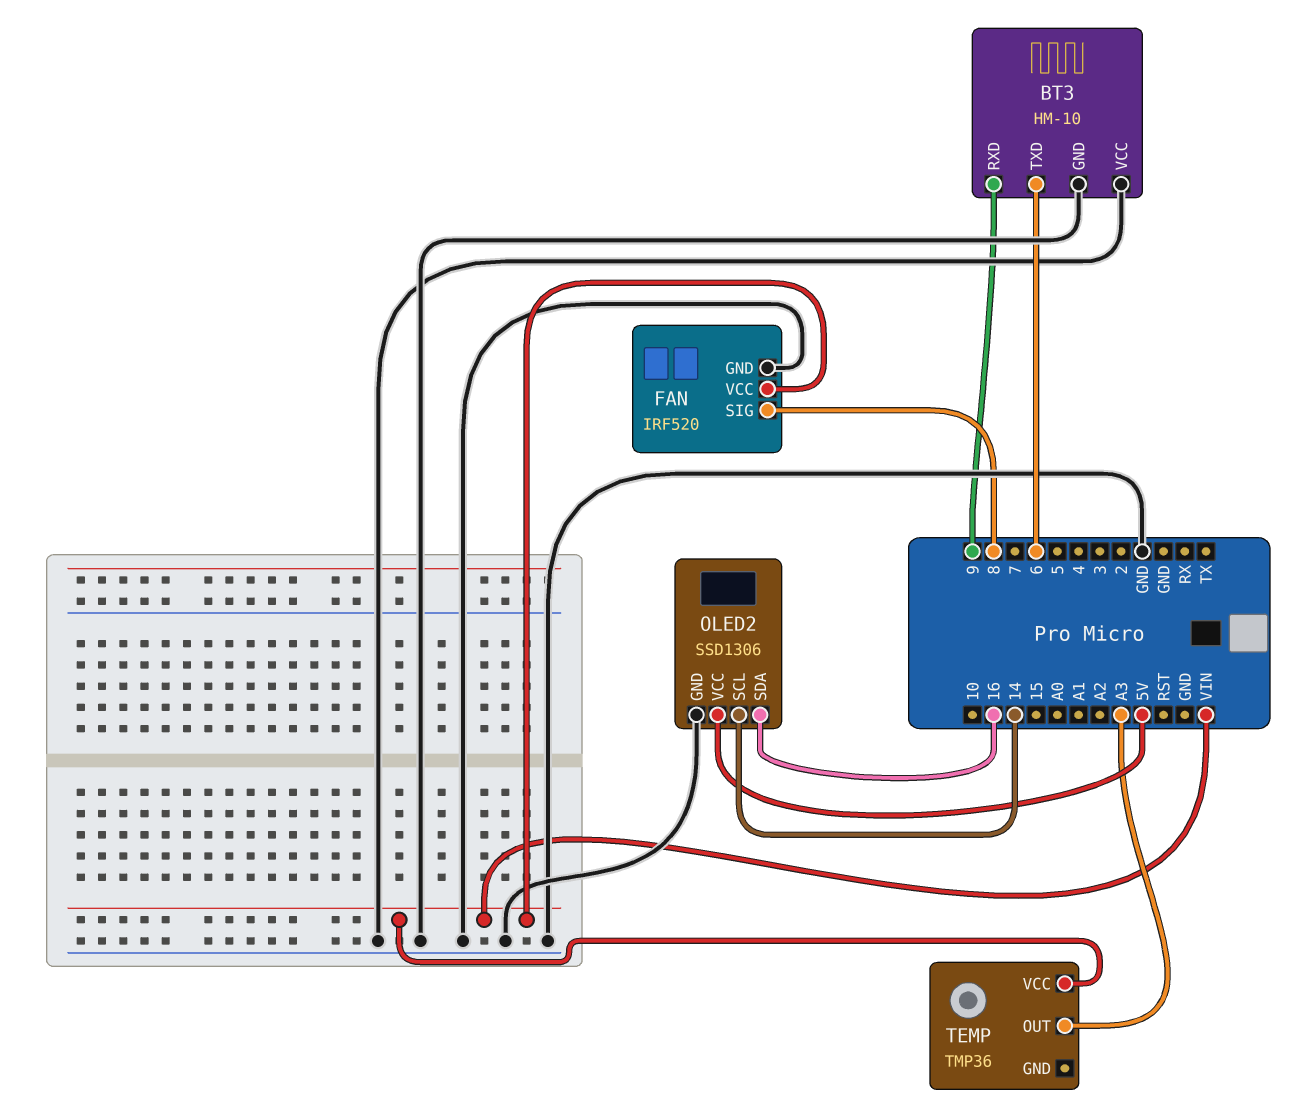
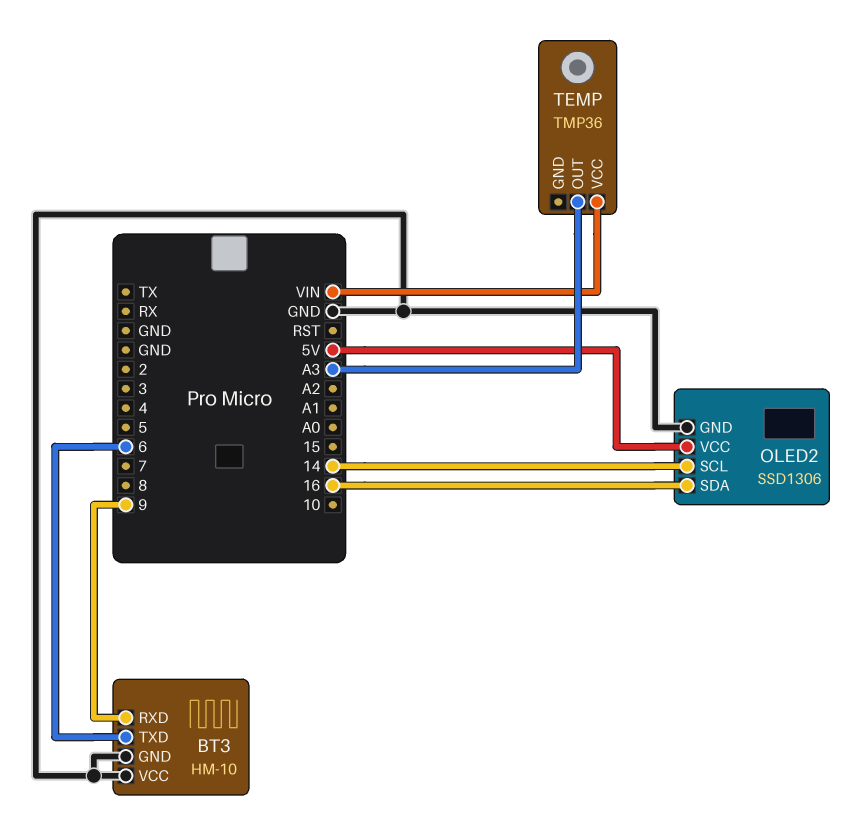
FAN: IRF520 -> none
FAN pin GND: GND -> none
FAN pin SIG: 8 -> none
FAN pin VCC: VIN -> none

